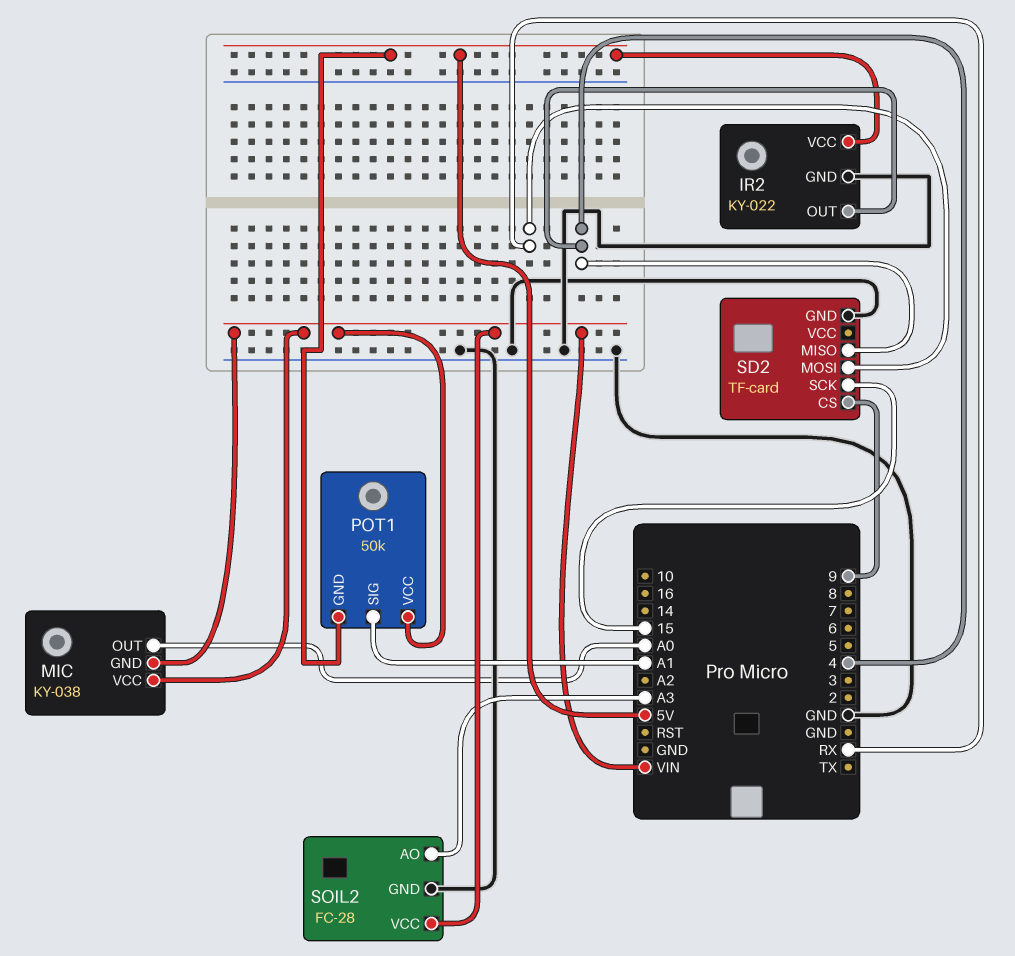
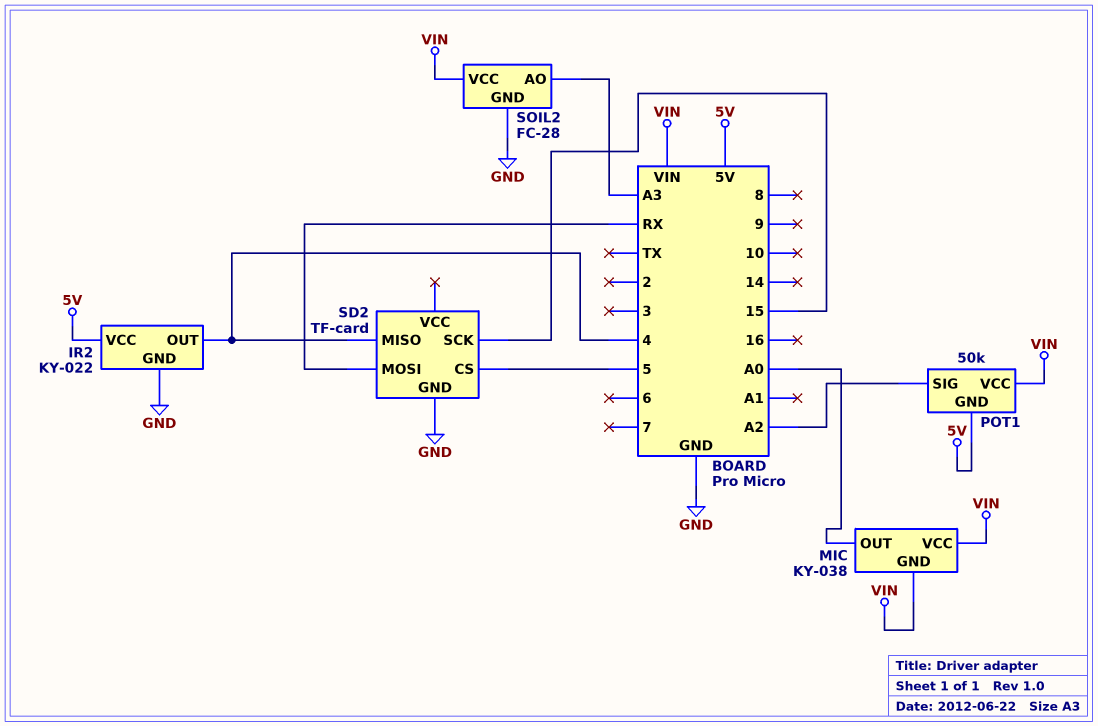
POT1 pin SIG: A1 -> A2
SD2 pin CS: 9 -> 5

